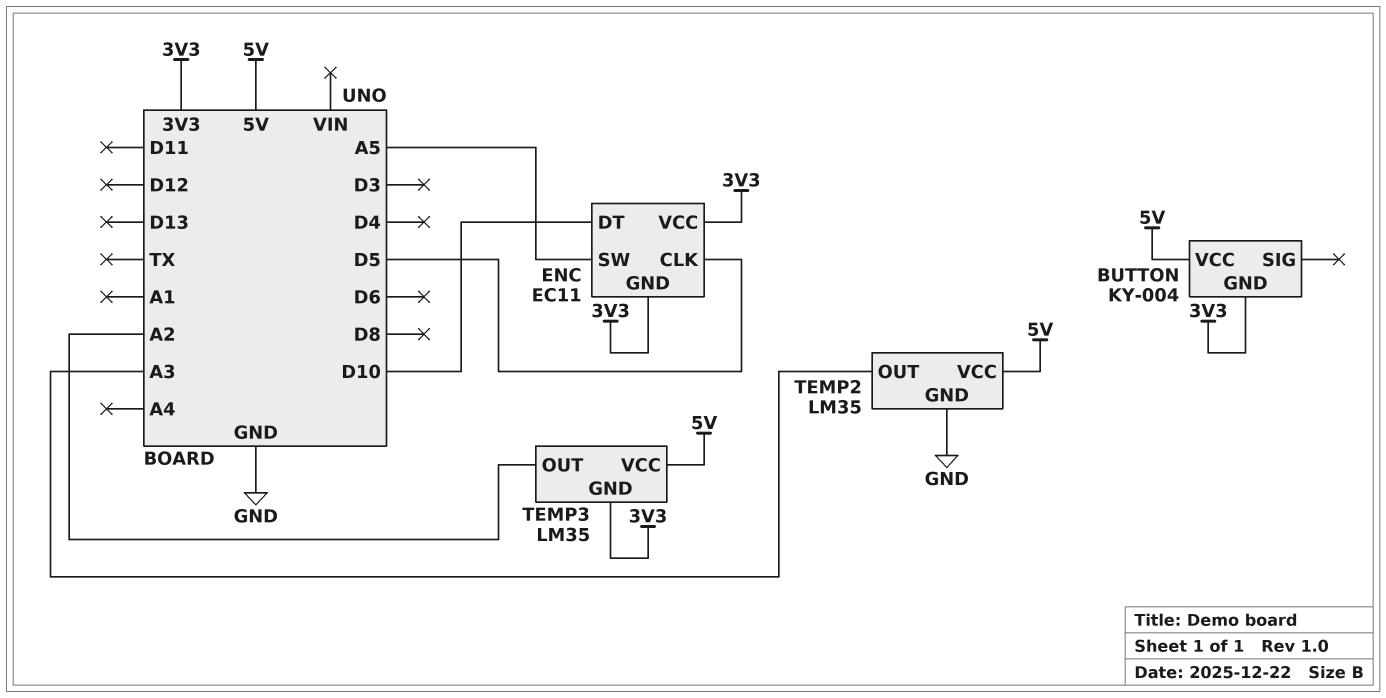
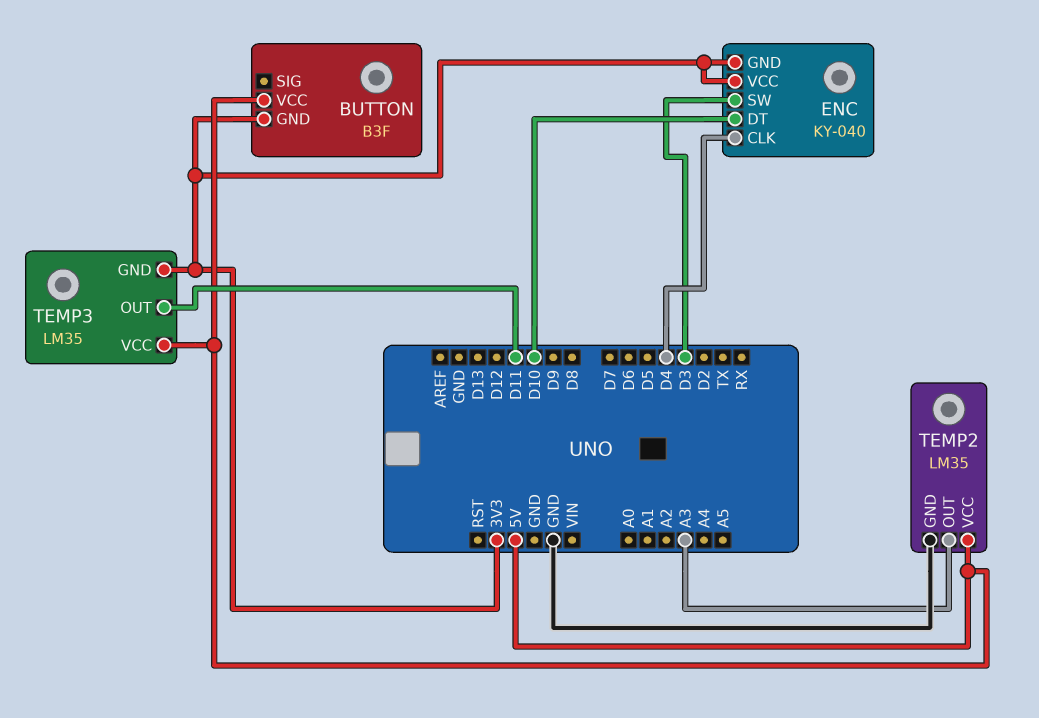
BUTTON: KY-004 -> B3F
ENC: EC11 -> KY-040
ENC pin CLK: D5 -> D4
ENC pin SW: A5 -> D3
TEMP3 pin OUT: A2 -> D11

